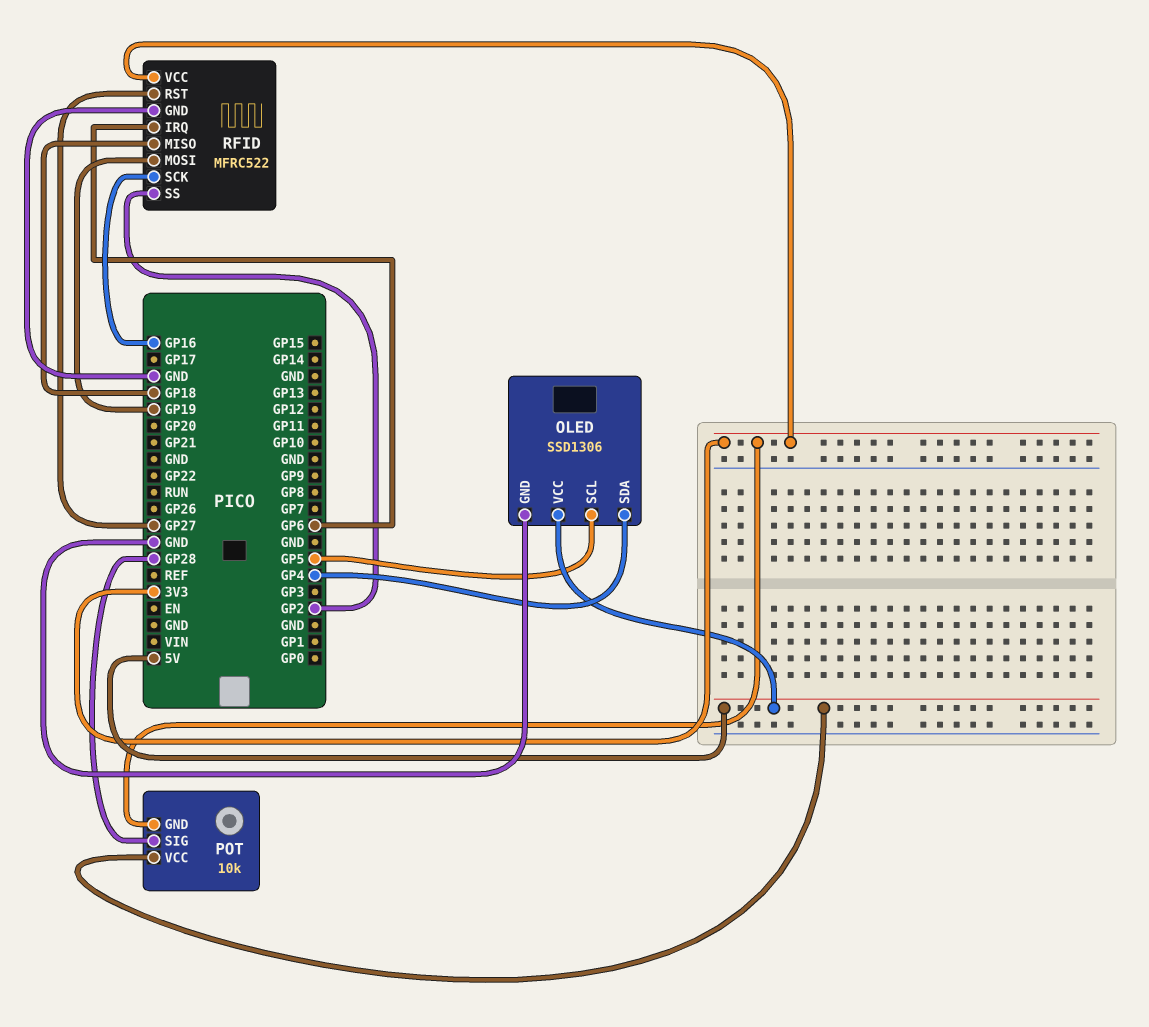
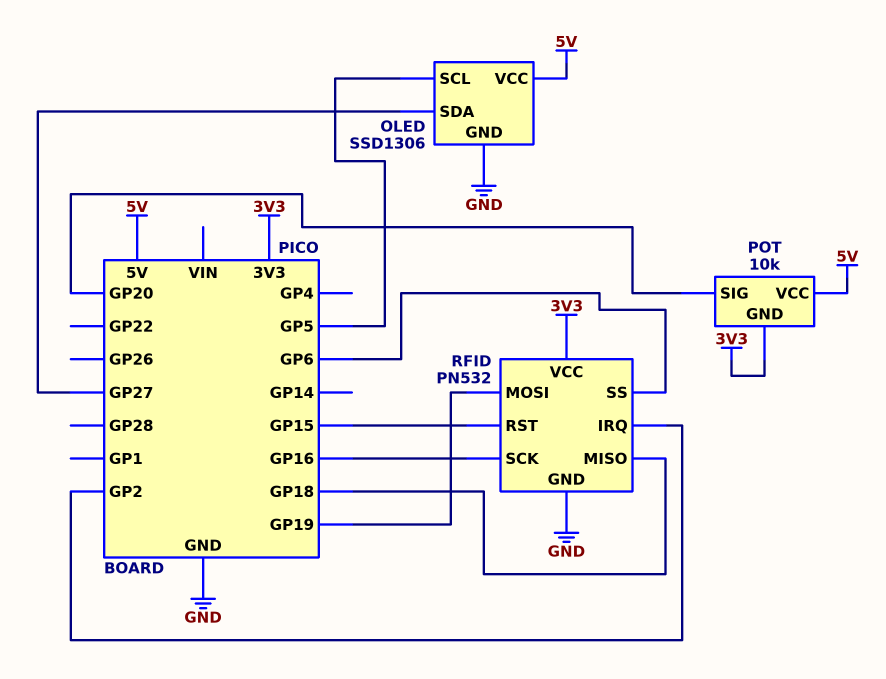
OLED pin SDA: GP4 -> GP27
POT pin SIG: GP28 -> GP20
RFID: MFRC522 -> PN532
RFID pin IRQ: GP6 -> GP2
RFID pin RST: GP27 -> GP15
RFID pin SS: GP2 -> GP6

